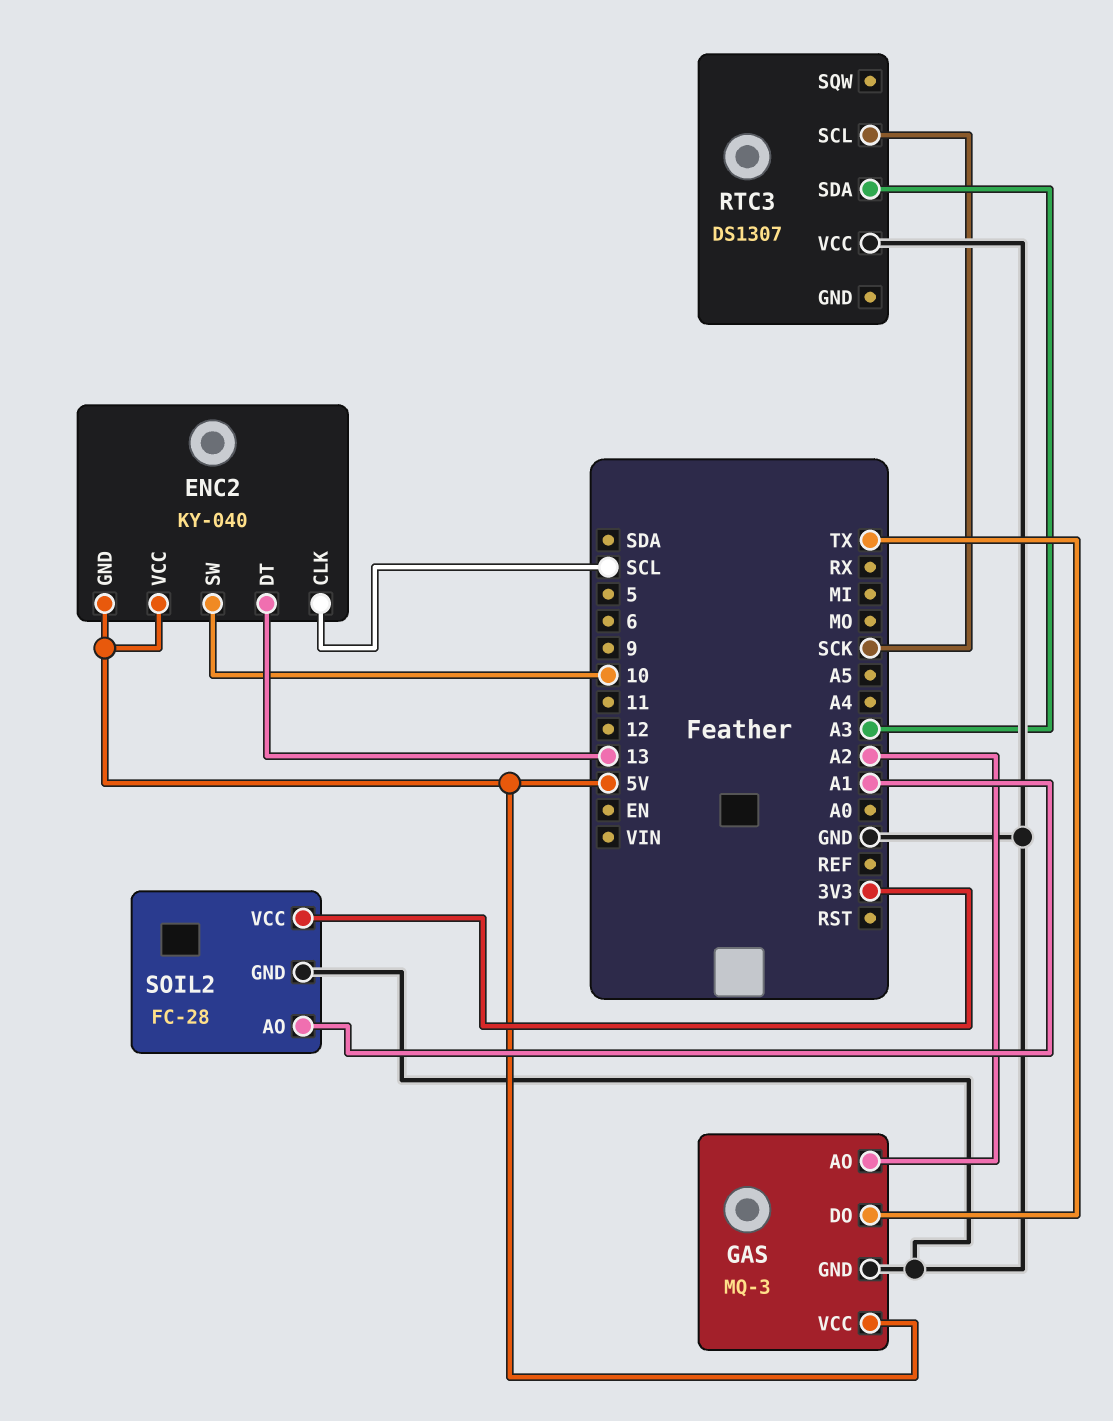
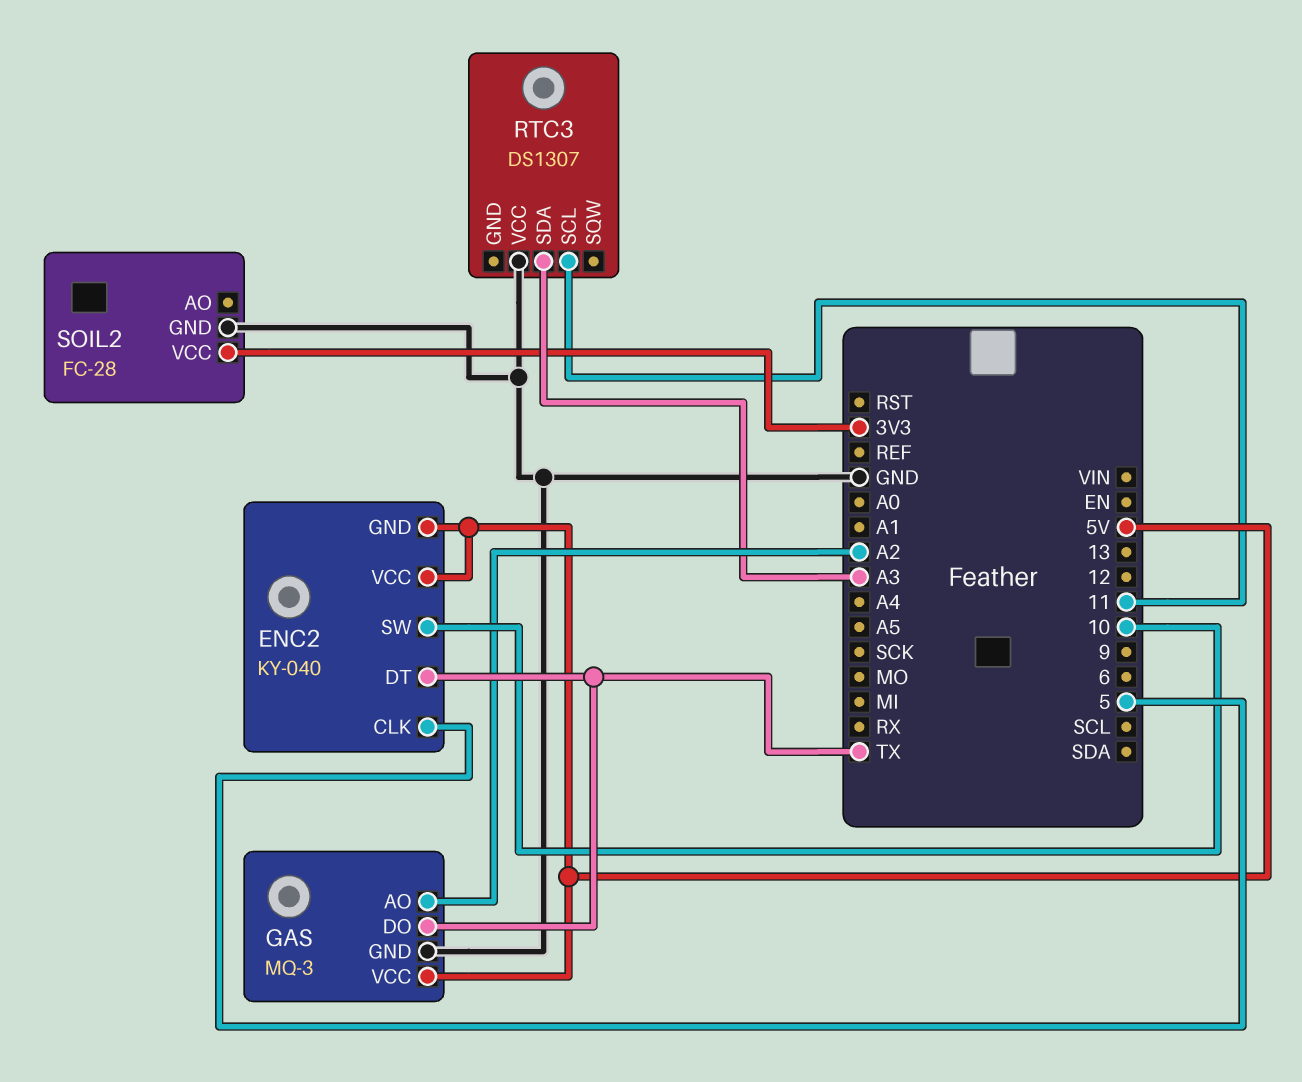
ENC2 pin CLK: SCL -> 5
ENC2 pin DT: 13 -> TX
RTC3 pin SCL: SCK -> 11
SOIL2 pin AO: A1 -> none

